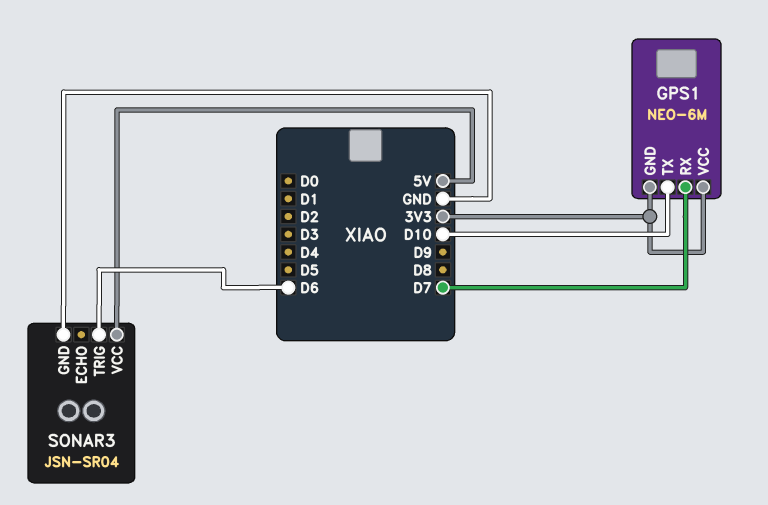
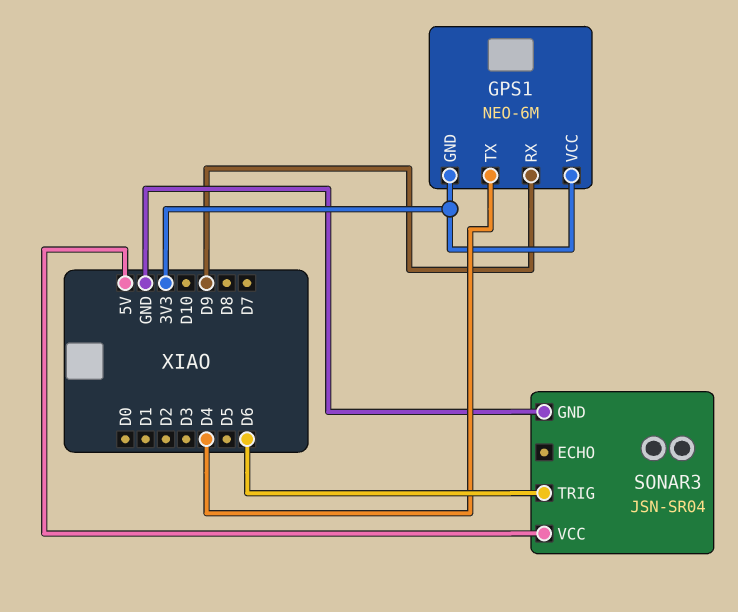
GPS1 pin RX: D7 -> D9
GPS1 pin TX: D10 -> D4

